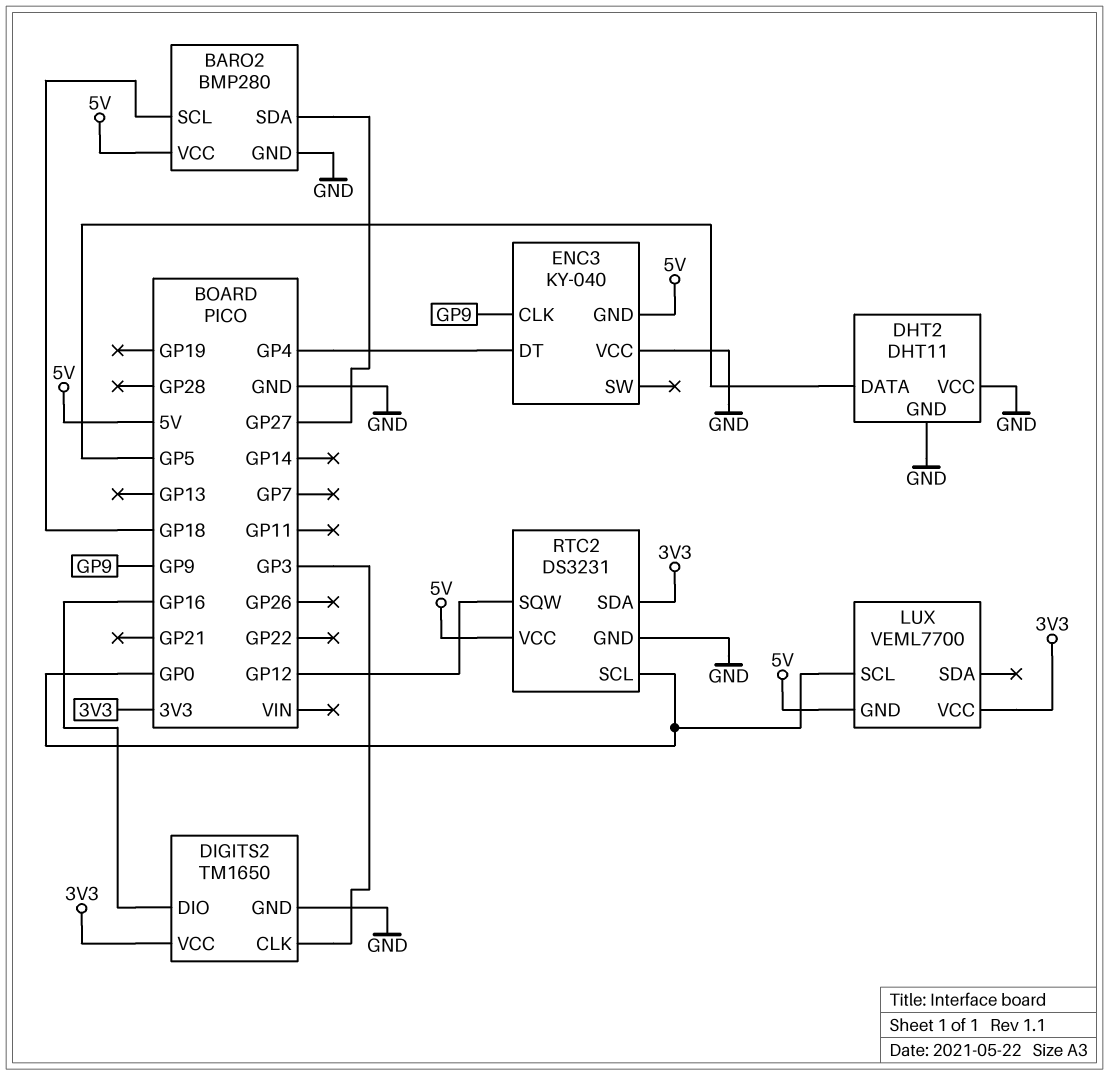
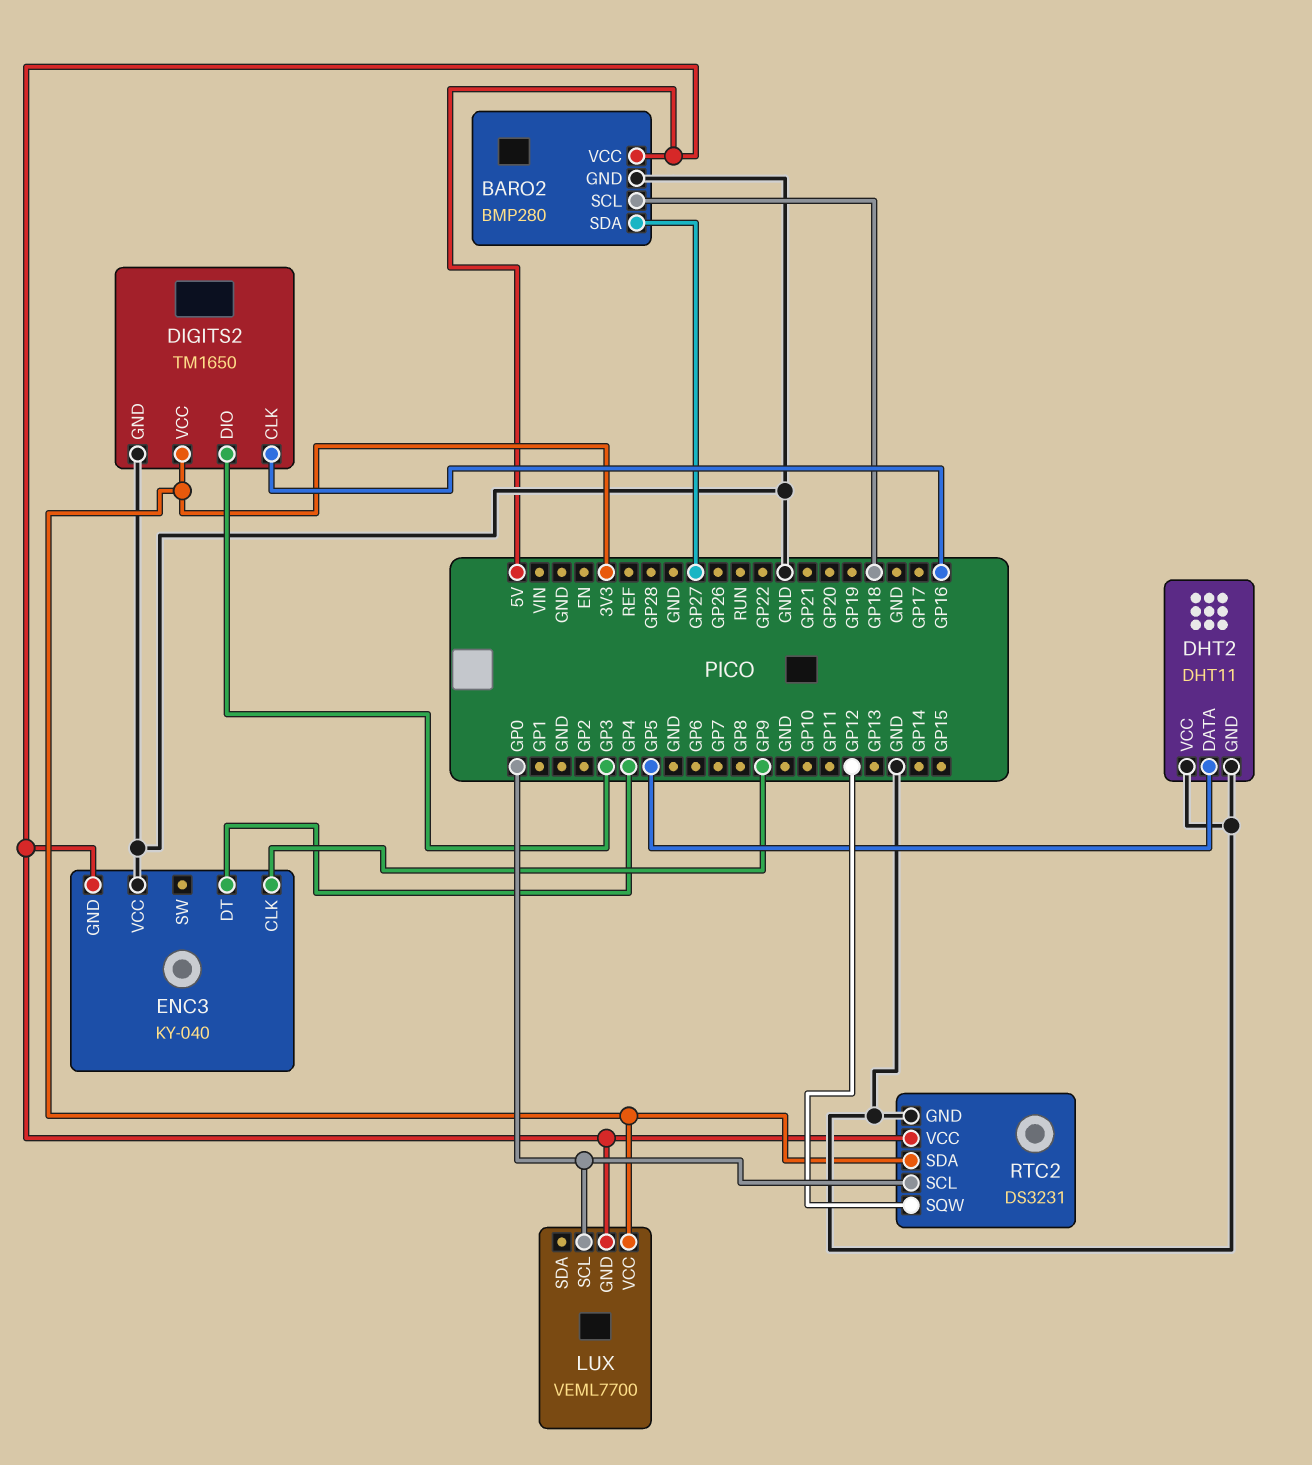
DIGITS2 pin CLK: GP3 -> GP16
DIGITS2 pin DIO: GP16 -> GP3

